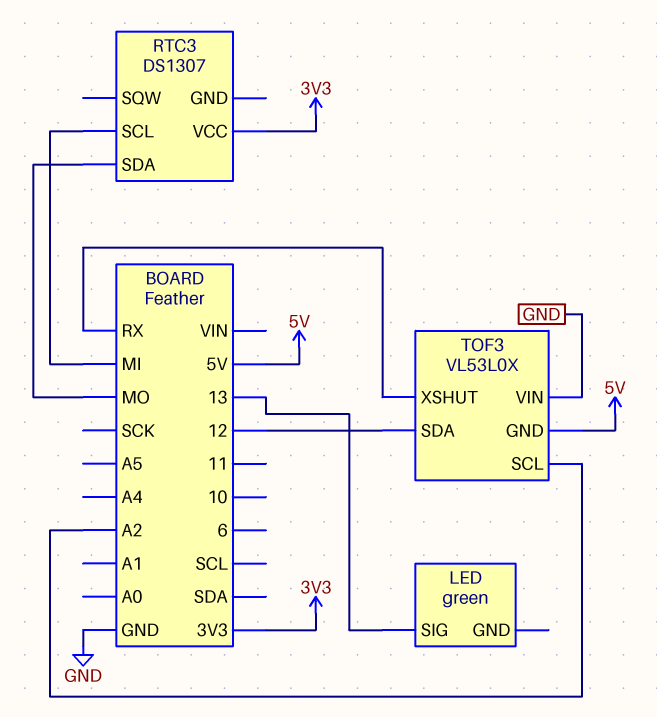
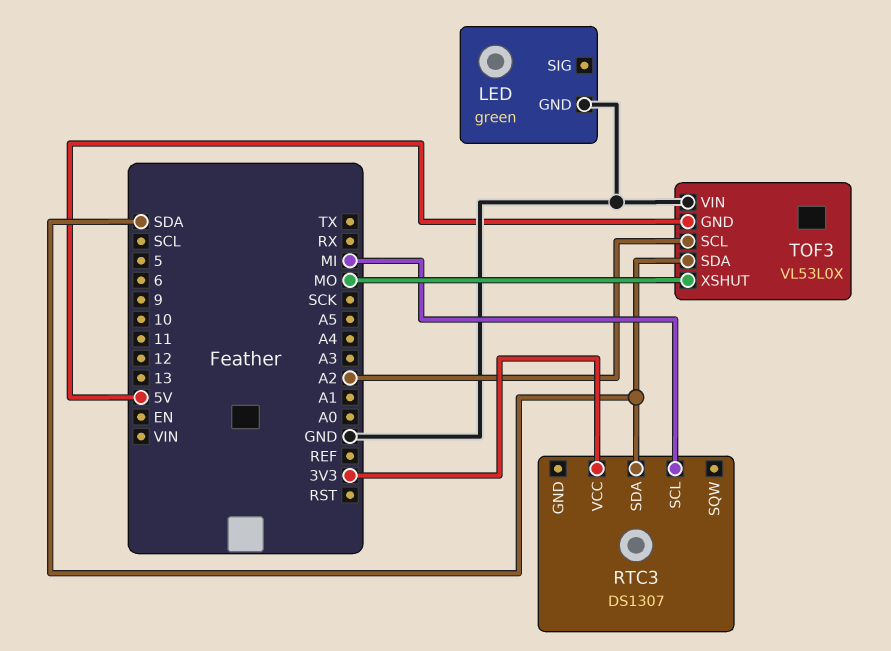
LED pin GND: none -> GND
LED pin SIG: 13 -> none
RTC3 pin SDA: MO -> SDA
TOF3 pin SDA: 12 -> SDA
TOF3 pin XSHUT: RX -> MO

